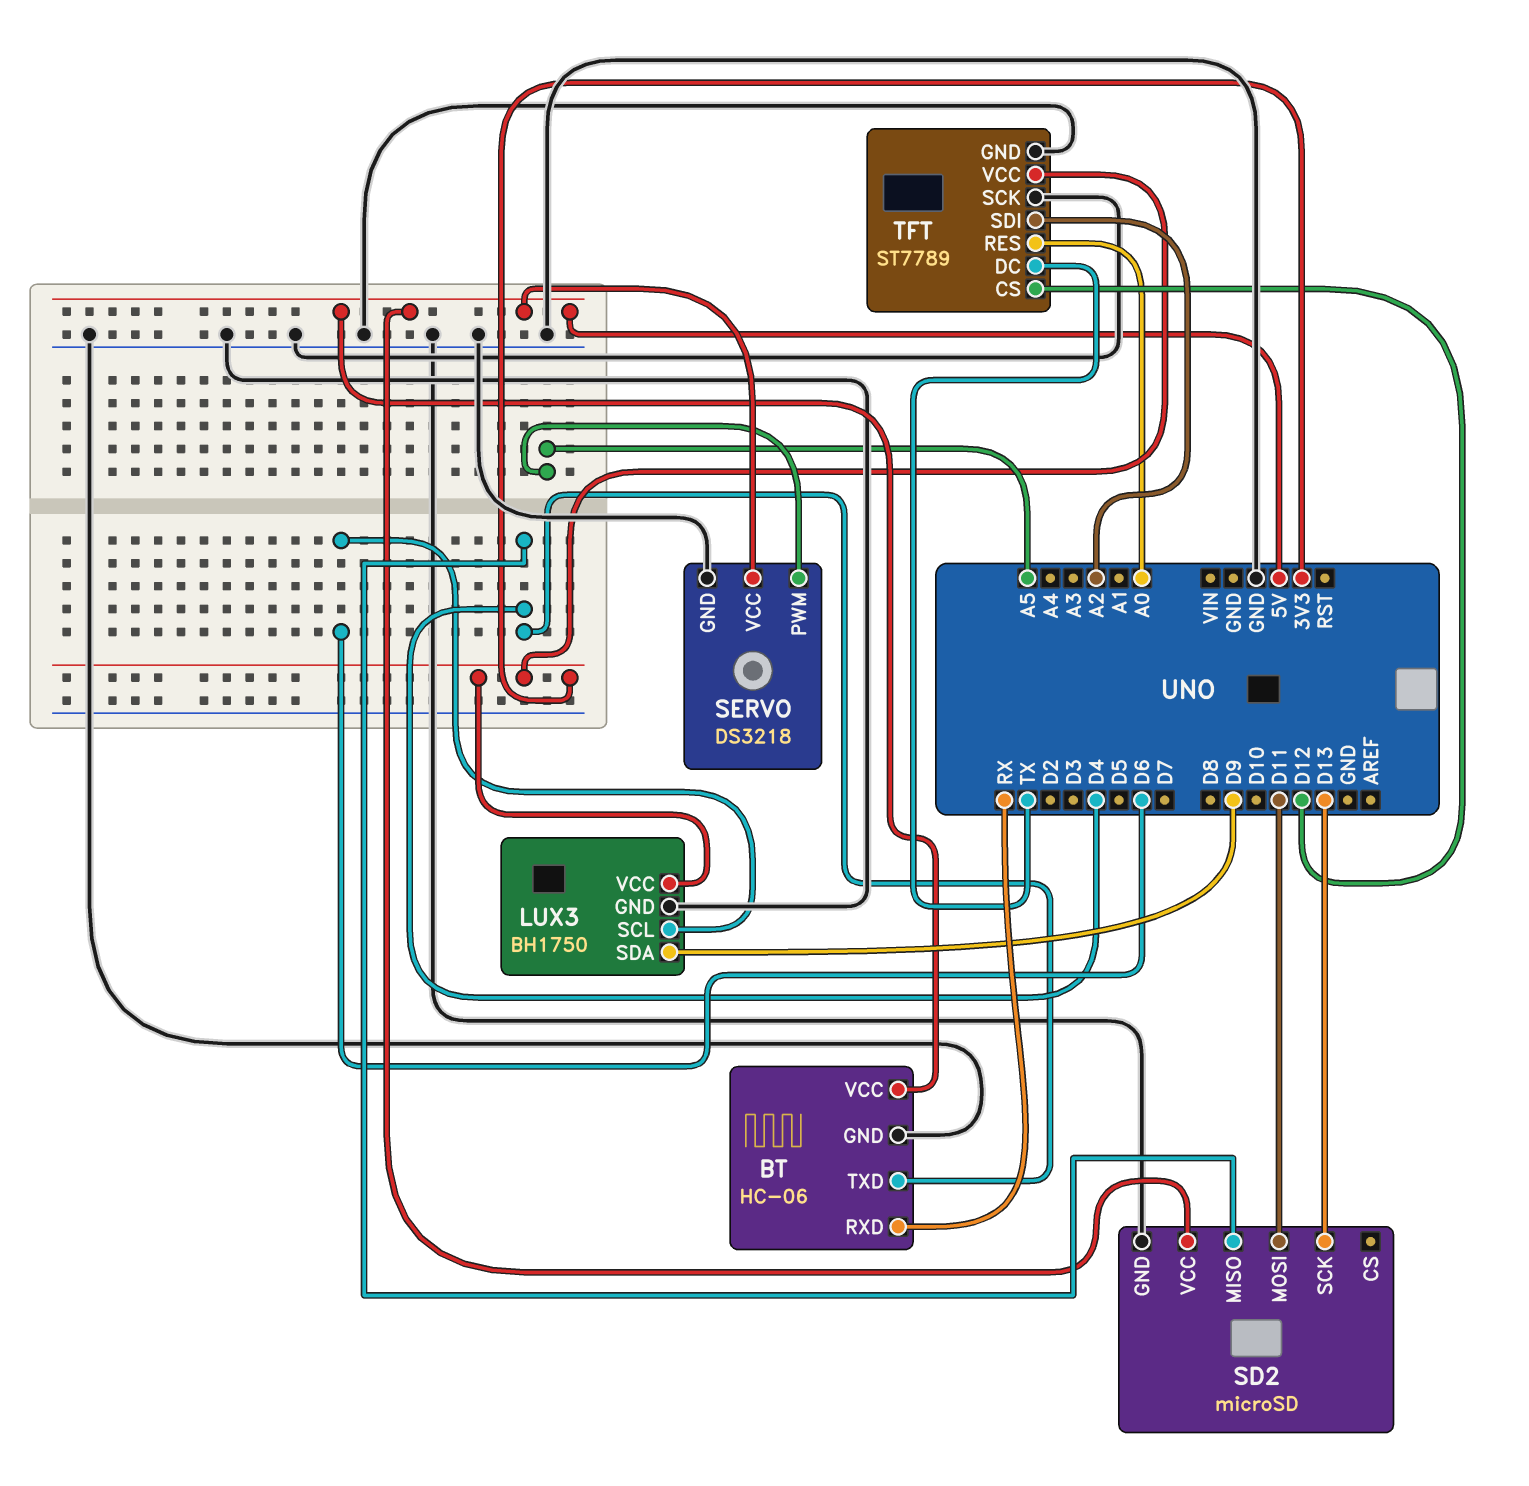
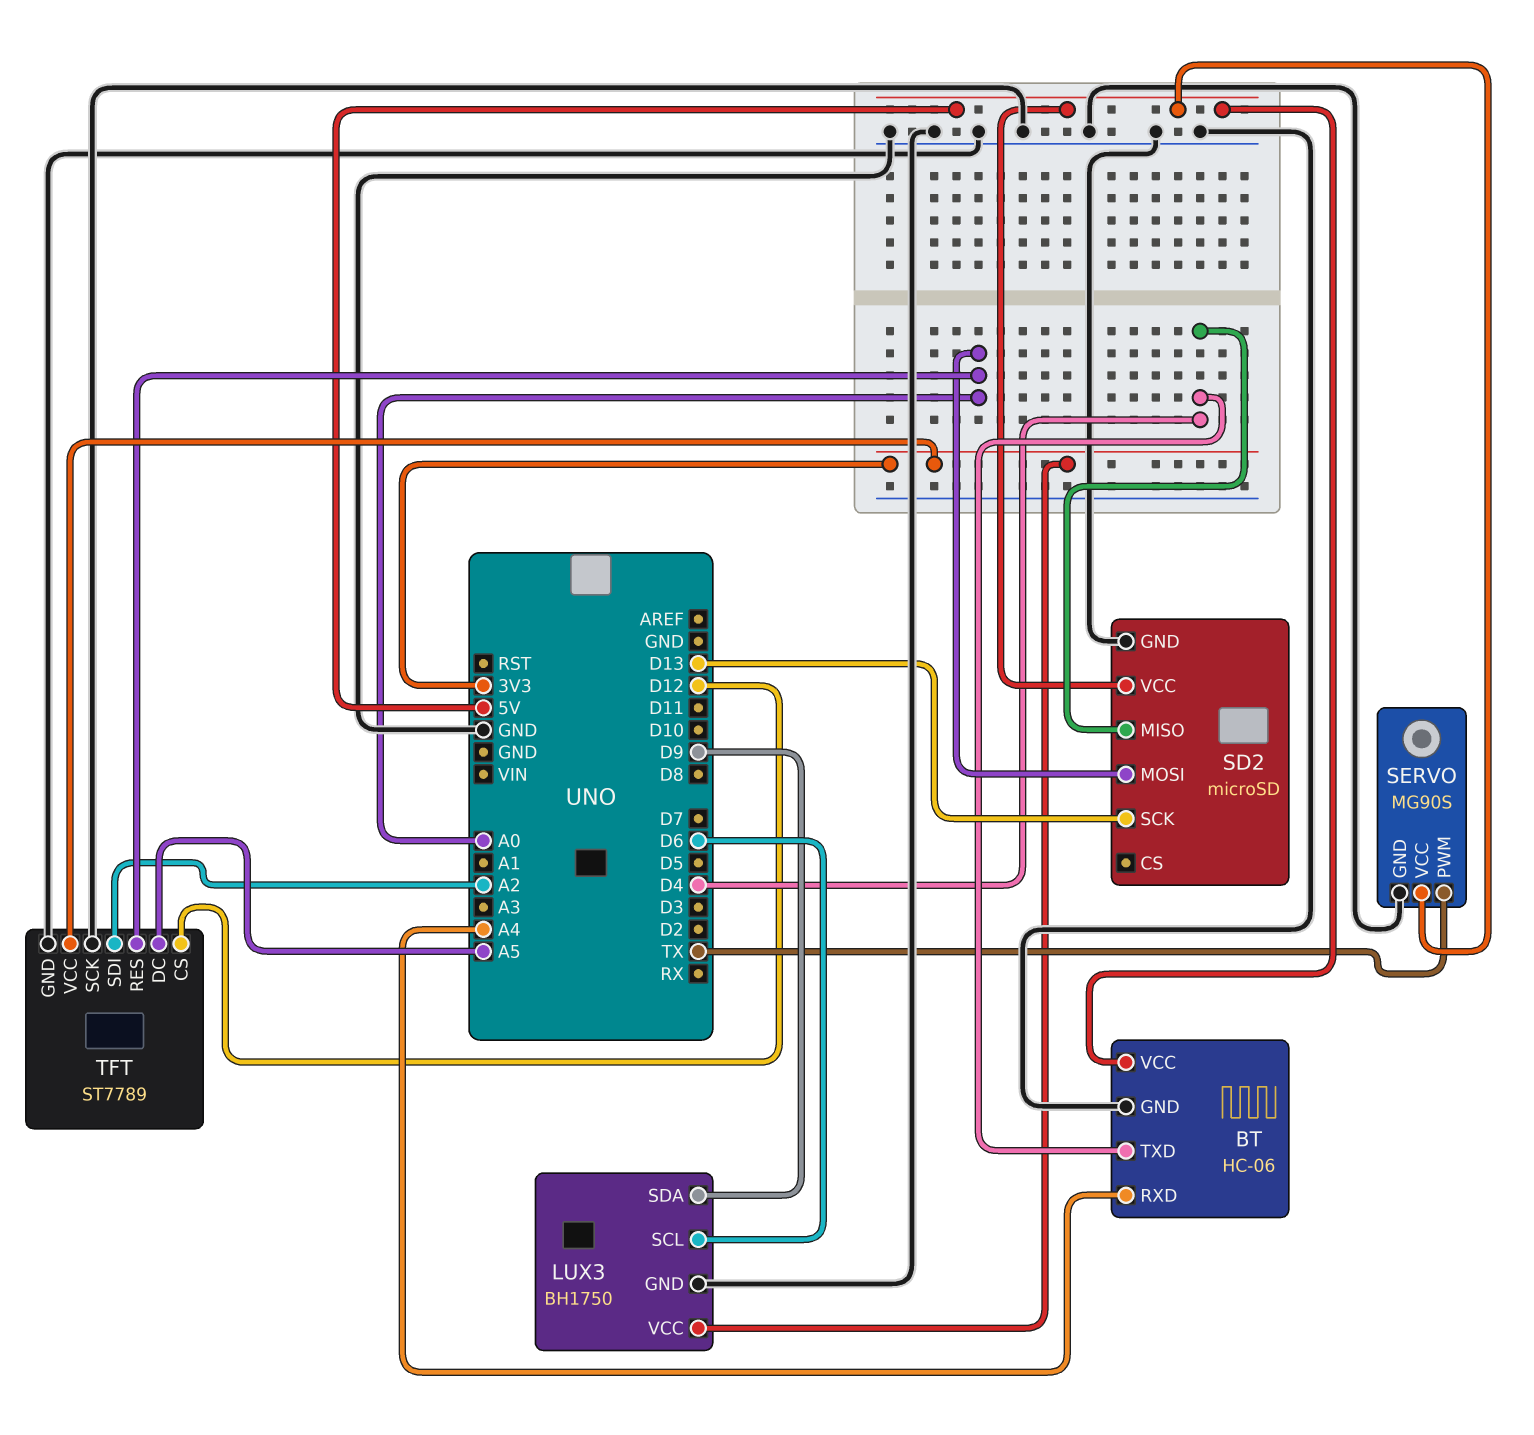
BT pin RXD: RX -> A4
SD2 pin MOSI: D11 -> A0
SERVO: DS3218 -> MG90S
SERVO pin PWM: A5 -> TX
TFT pin DC: TX -> A5

